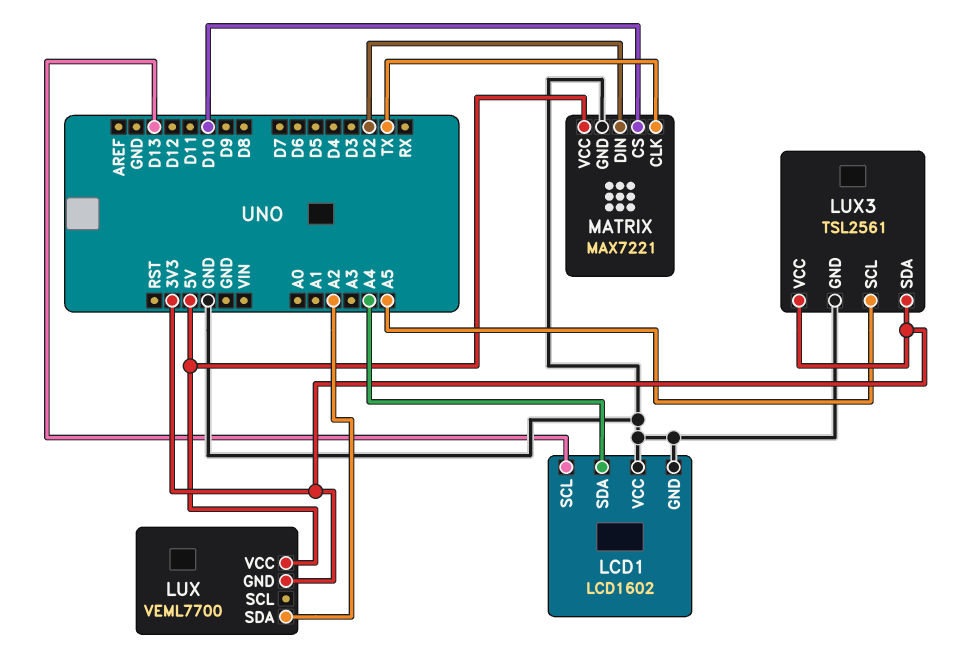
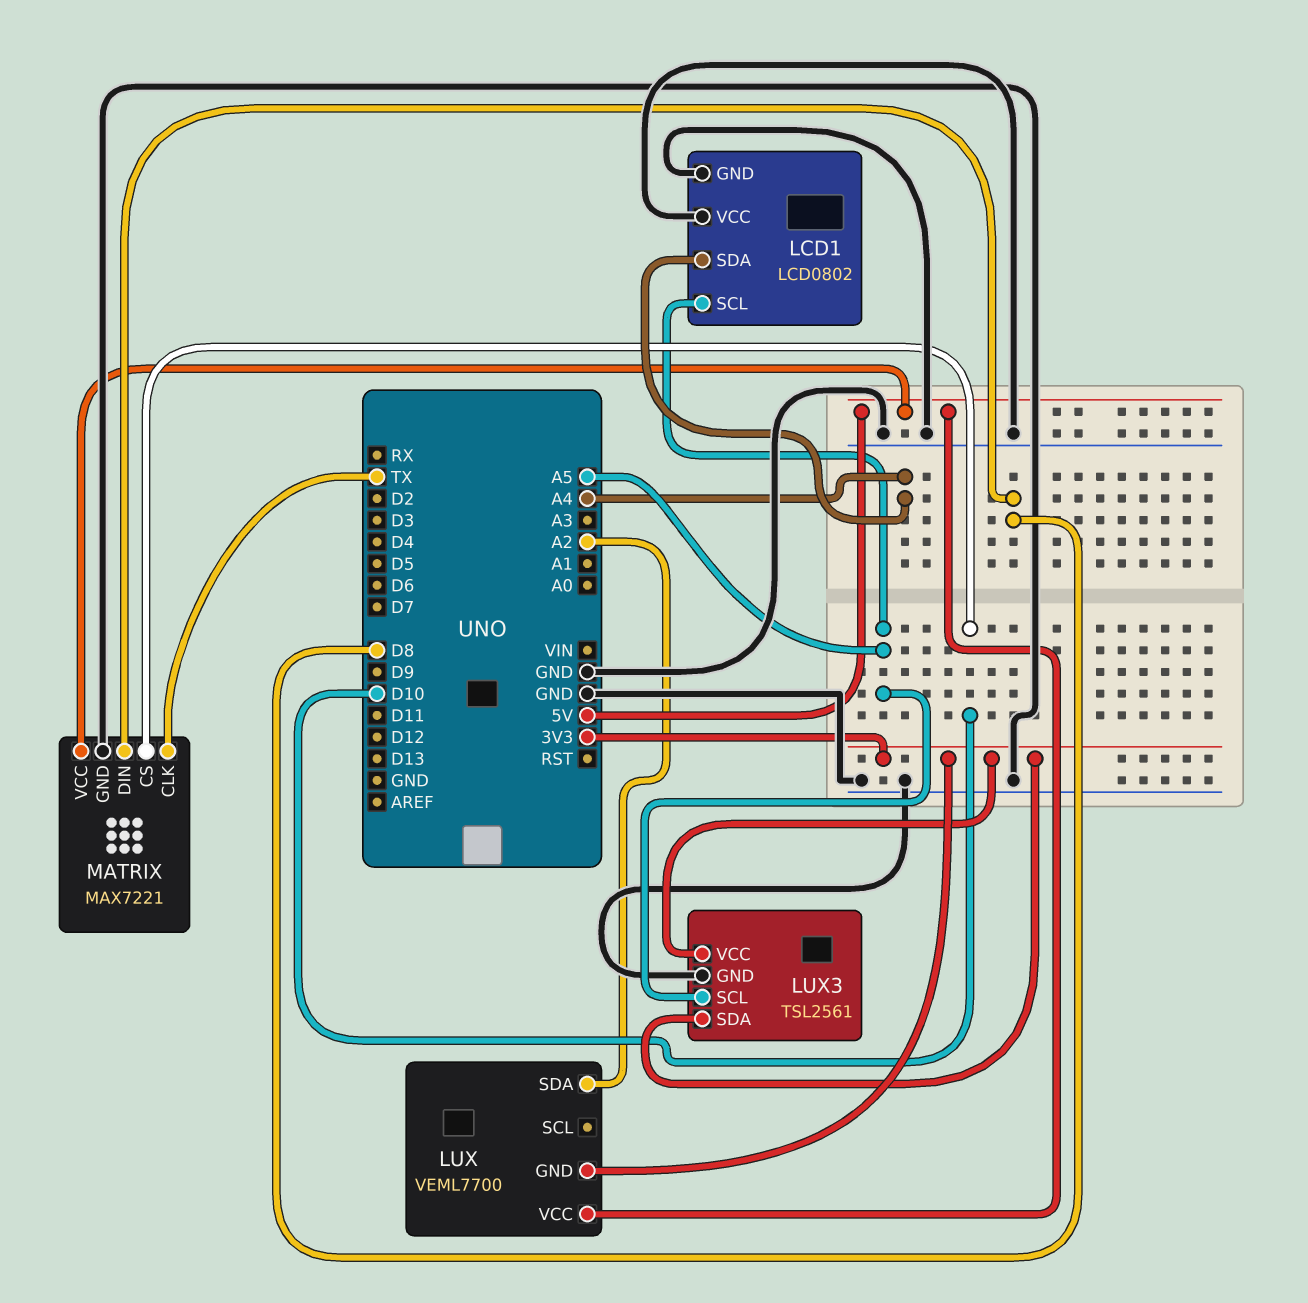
LCD1: LCD1602 -> LCD0802
LCD1 pin SCL: D13 -> A5
MATRIX pin DIN: D2 -> D8

